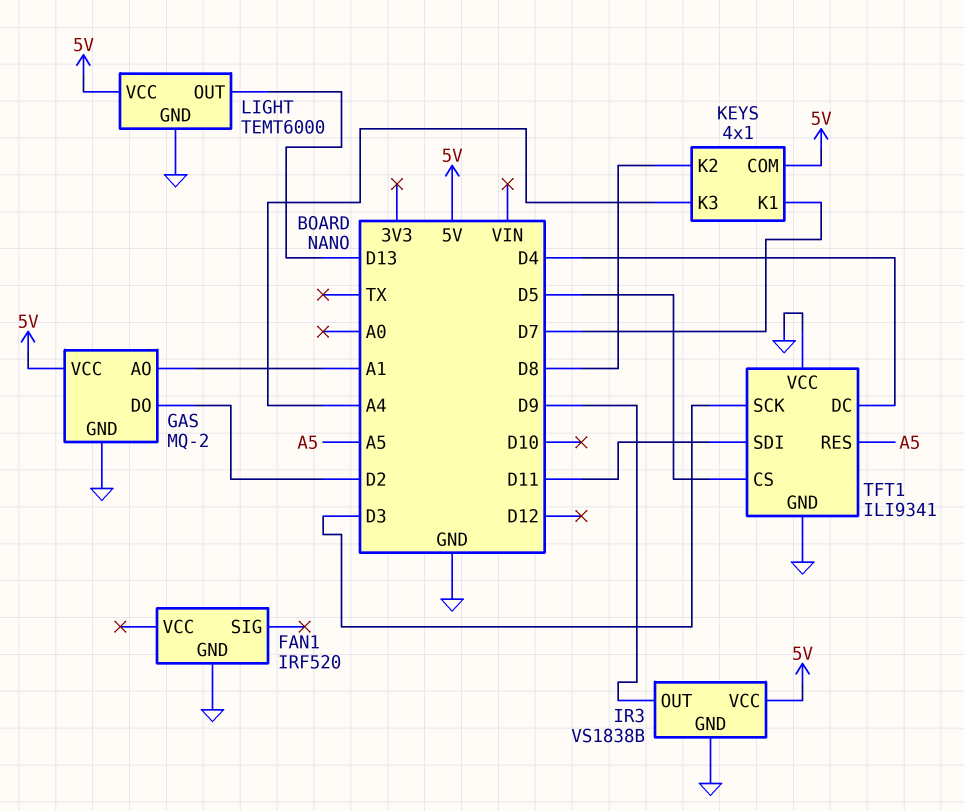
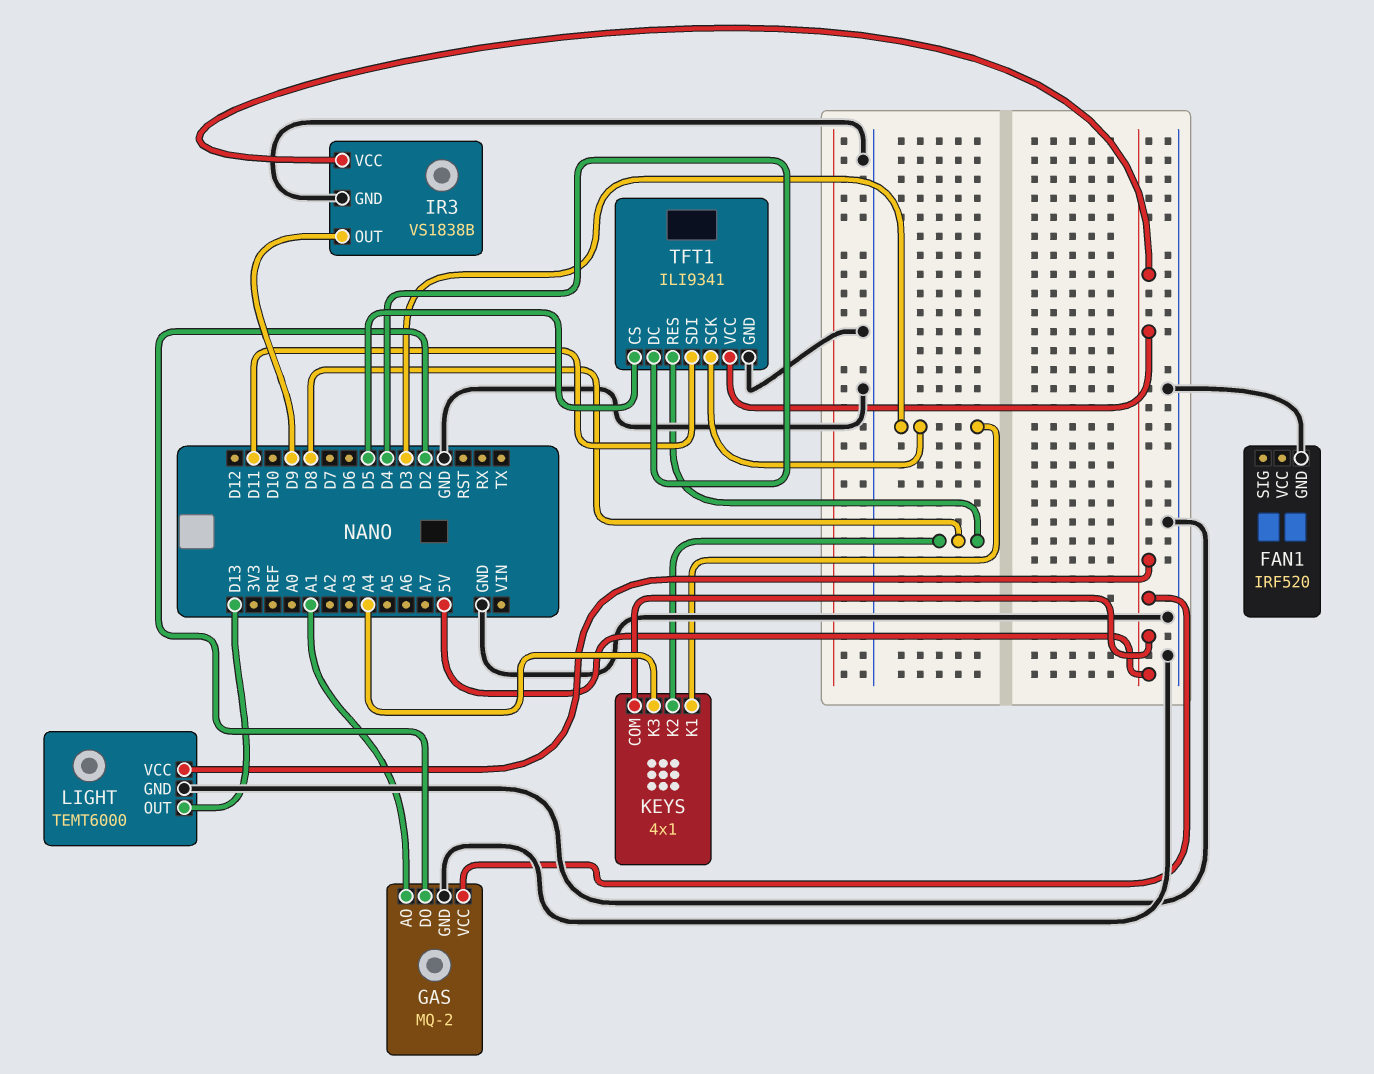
KEYS pin K1: D7 -> D3
TFT1 pin RES: A5 -> D8
TFT1 pin VCC: GND -> 5V

